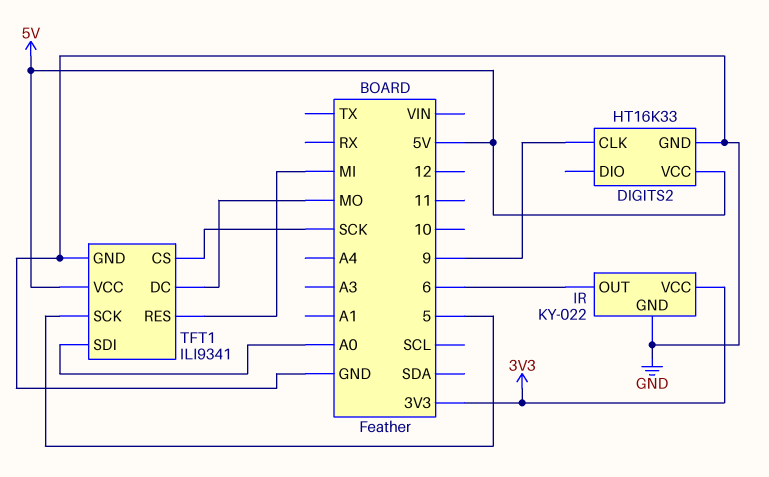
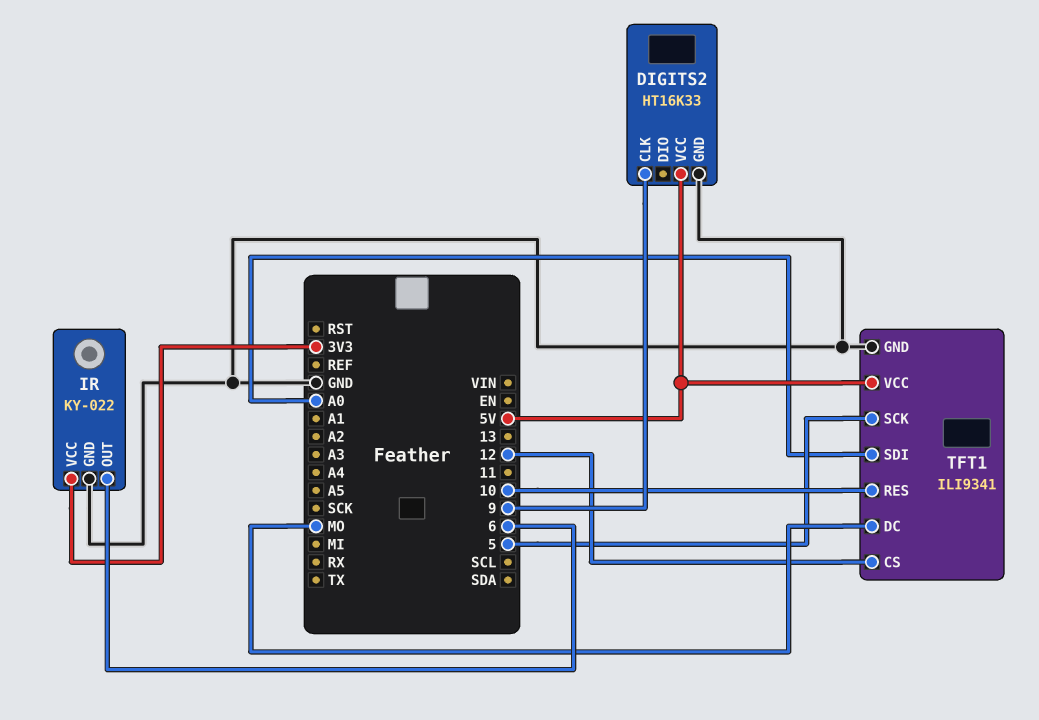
TFT1 pin CS: SCK -> 12
TFT1 pin RES: MI -> 10

